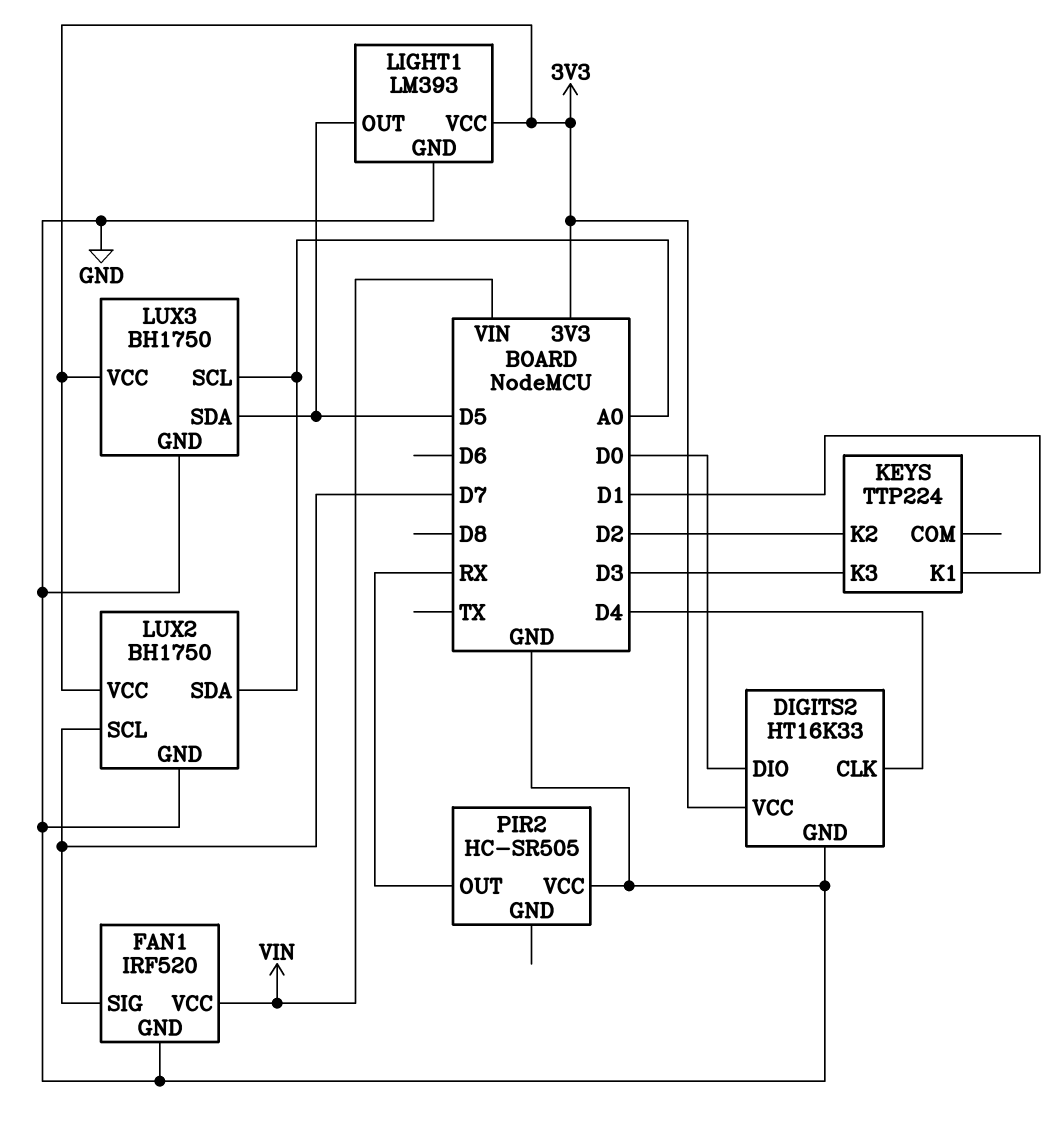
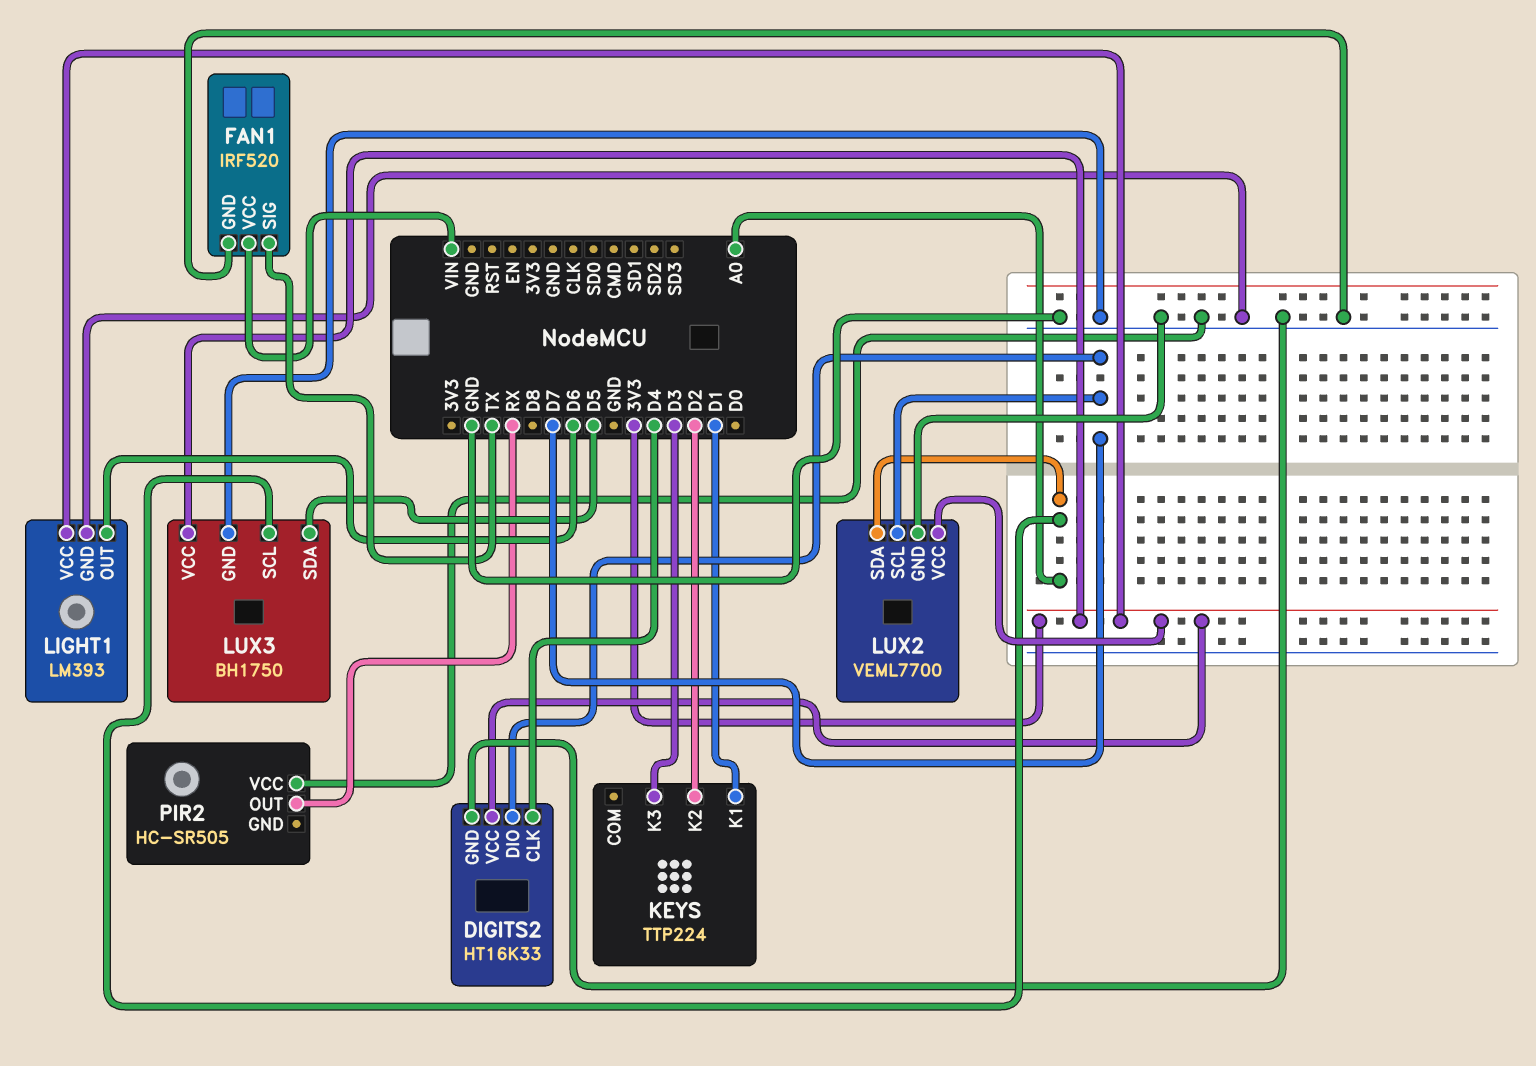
DIGITS2 pin DIO: D0 -> D7
FAN1 pin SIG: D7 -> TX
LIGHT1 pin OUT: D5 -> D6
LUX2: BH1750 -> VEML7700

